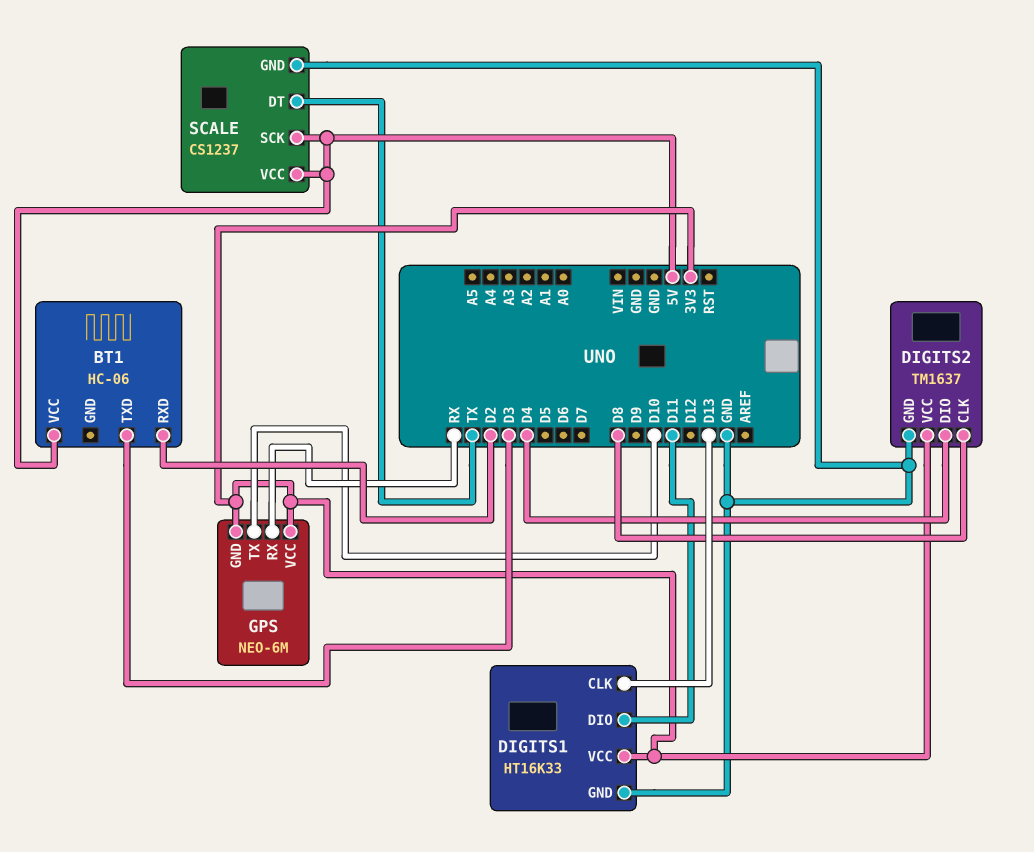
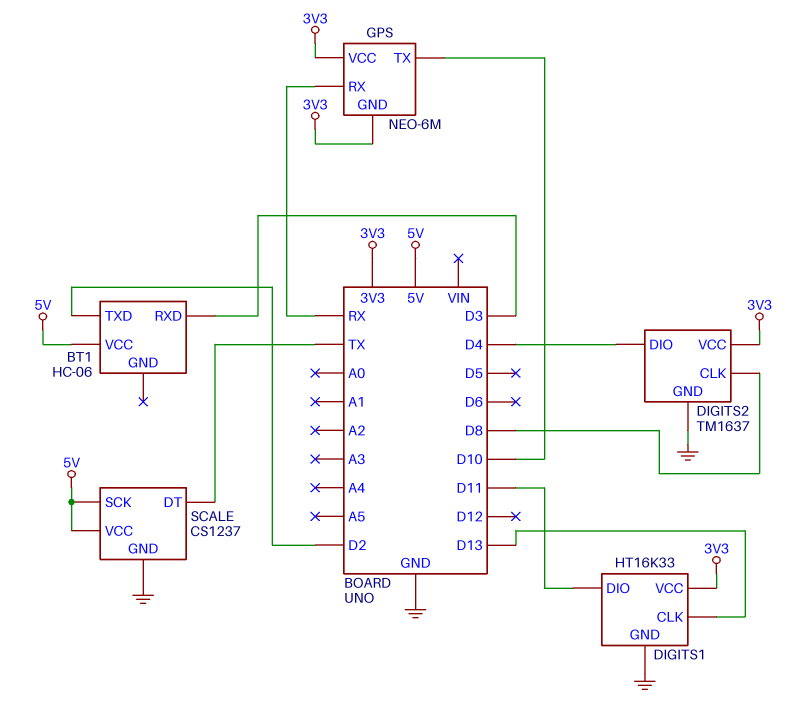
BT1 pin RXD: D2 -> D3
BT1 pin TXD: D3 -> D2

